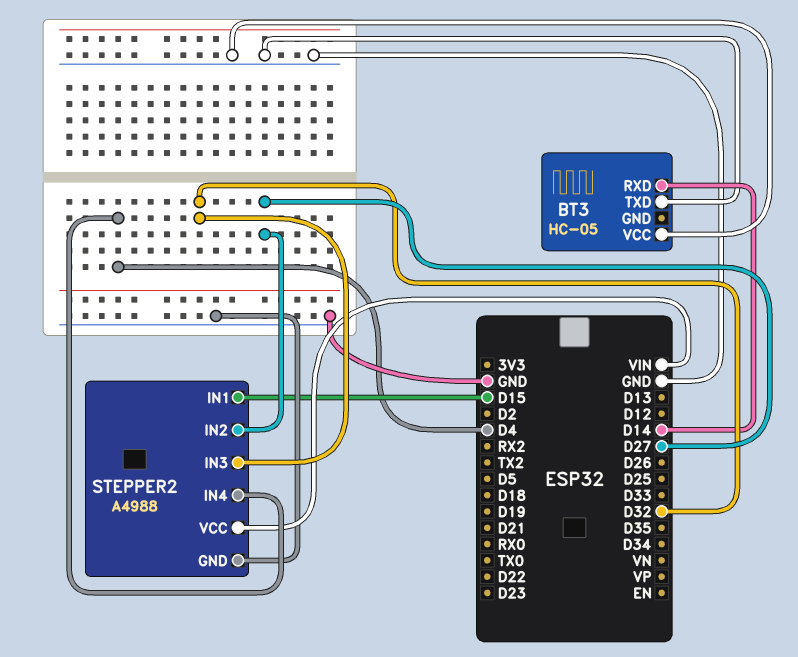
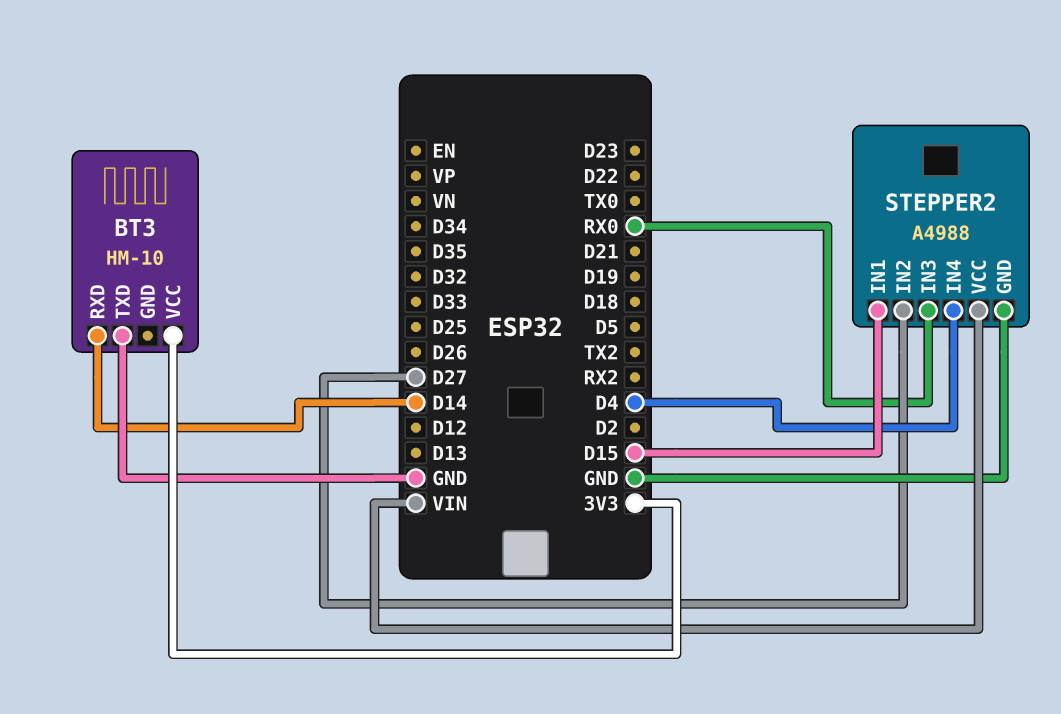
BT3: HC-05 -> HM-10
BT3 pin VCC: GND -> 3V3
STEPPER2 pin IN3: D32 -> RX0

